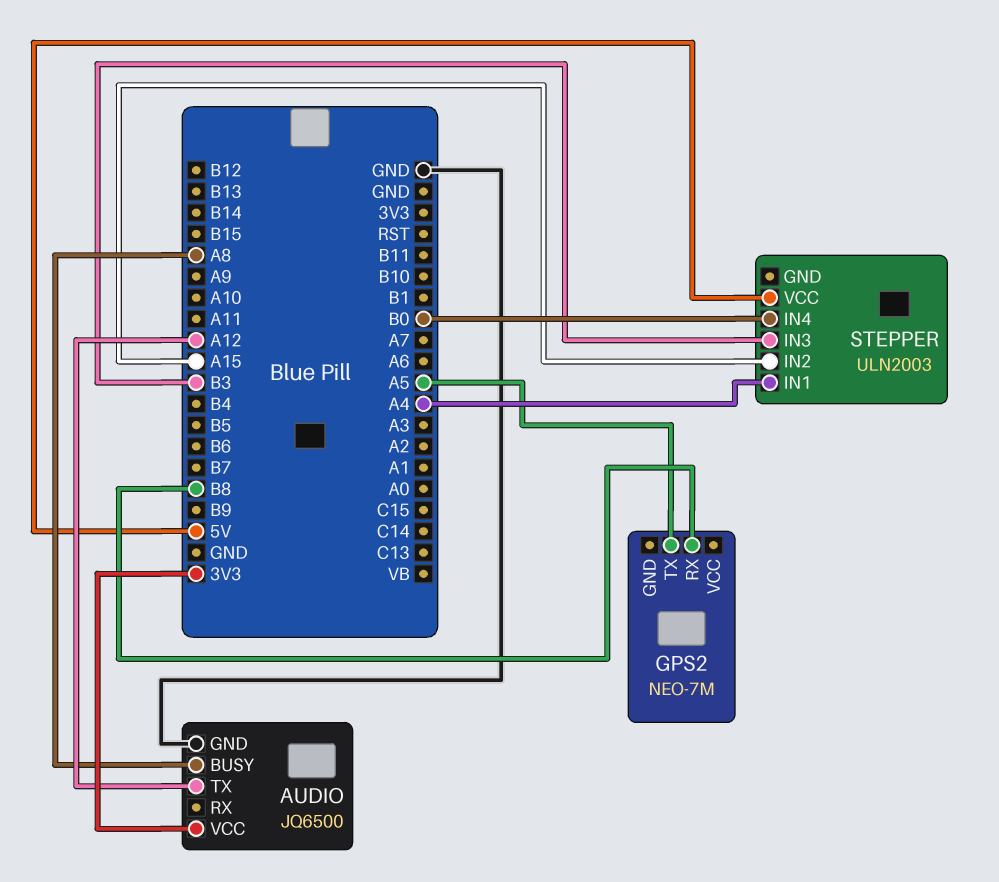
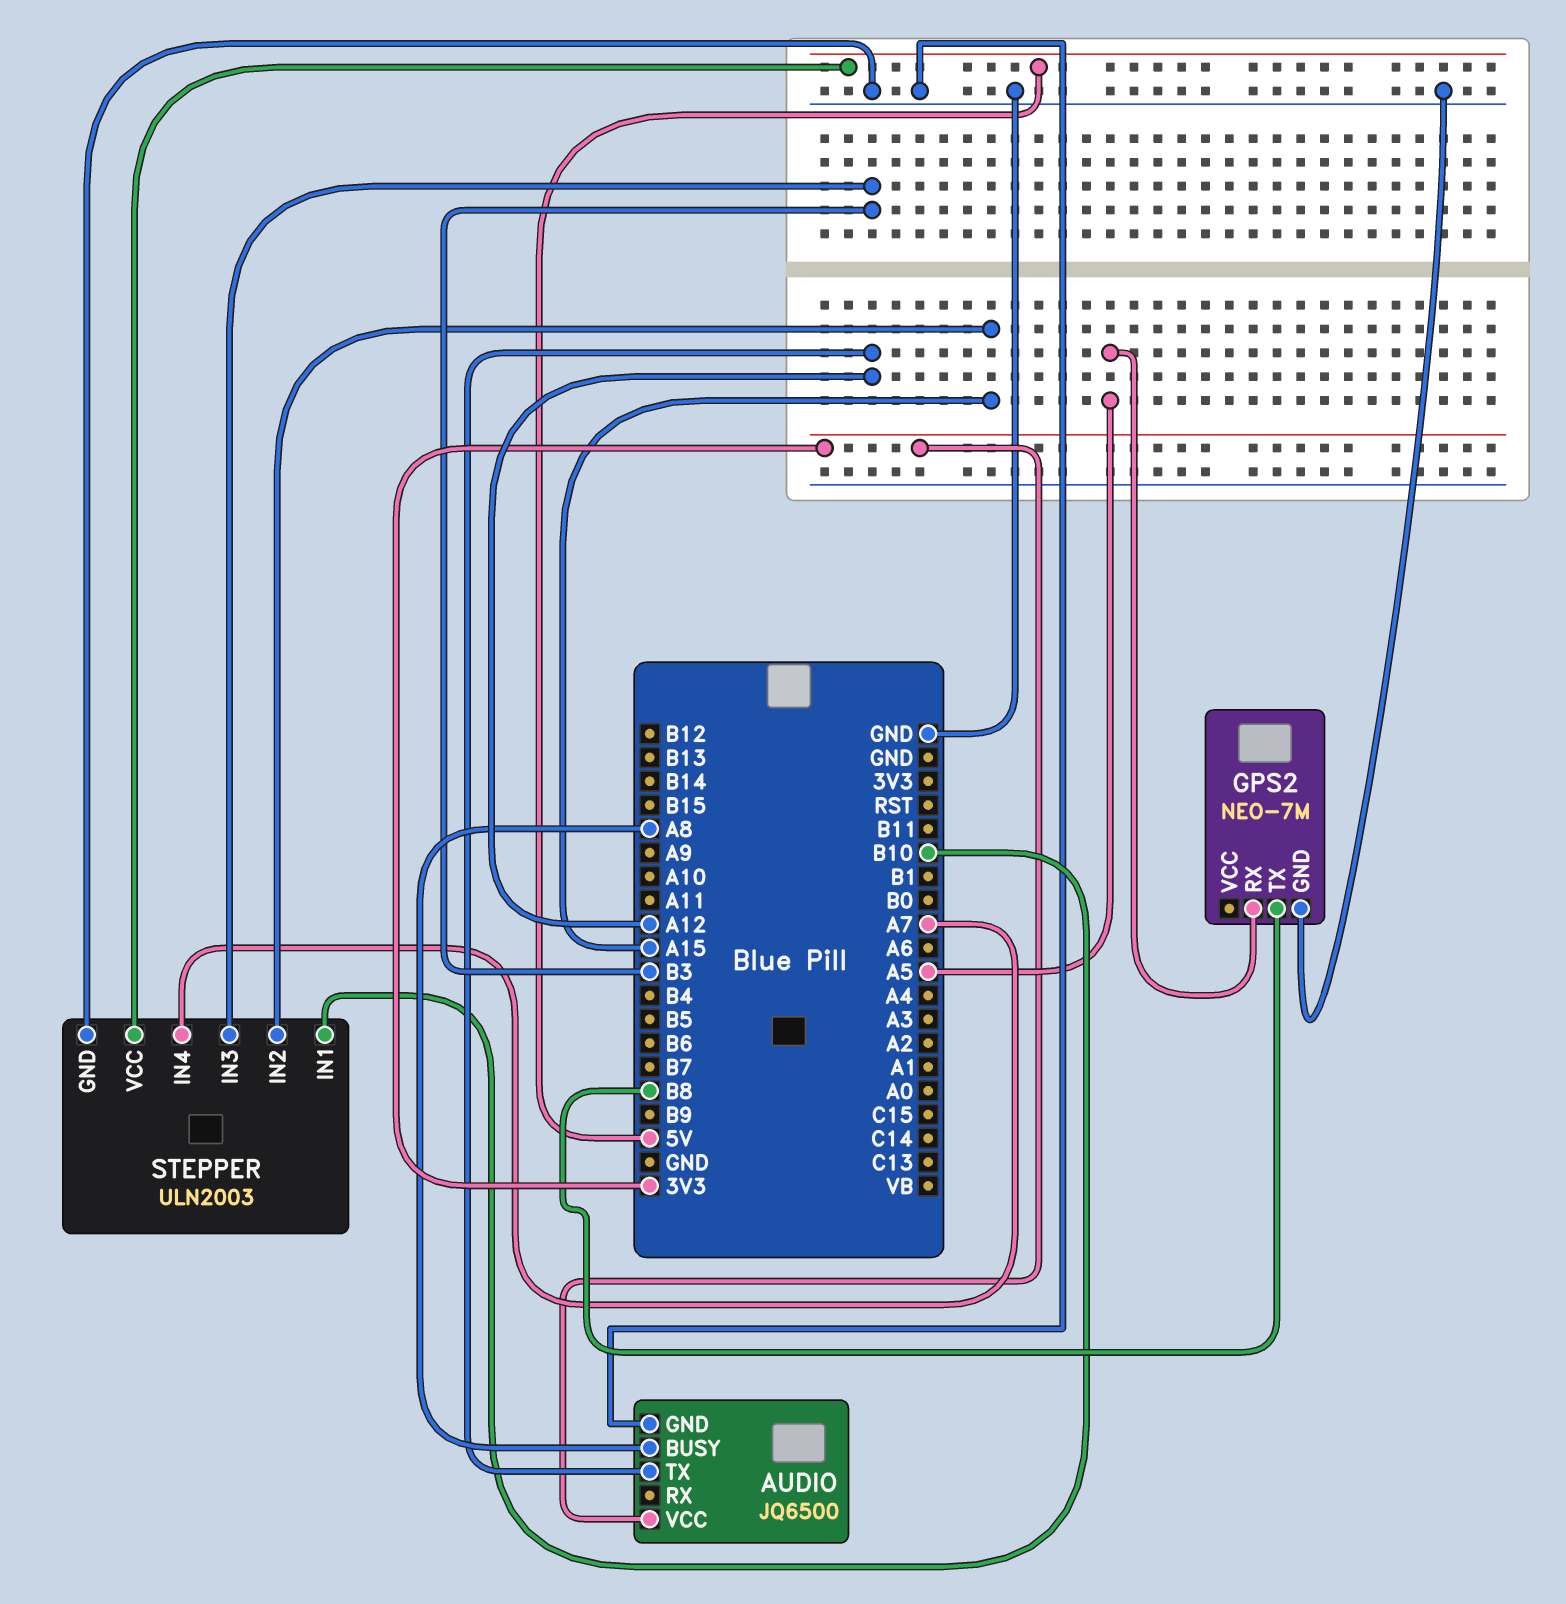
GPS2 pin GND: none -> GND
GPS2 pin RX: B8 -> A5
GPS2 pin TX: A5 -> B8
STEPPER pin GND: none -> GND
STEPPER pin IN1: A4 -> B10
STEPPER pin IN4: B0 -> A7

